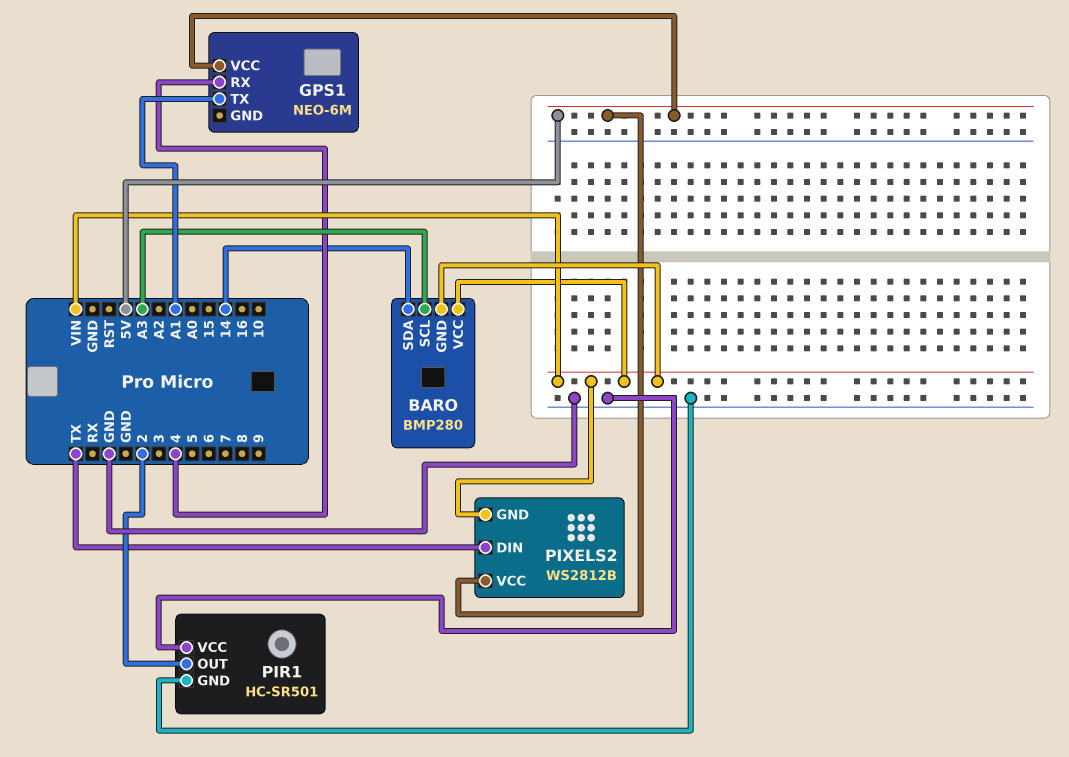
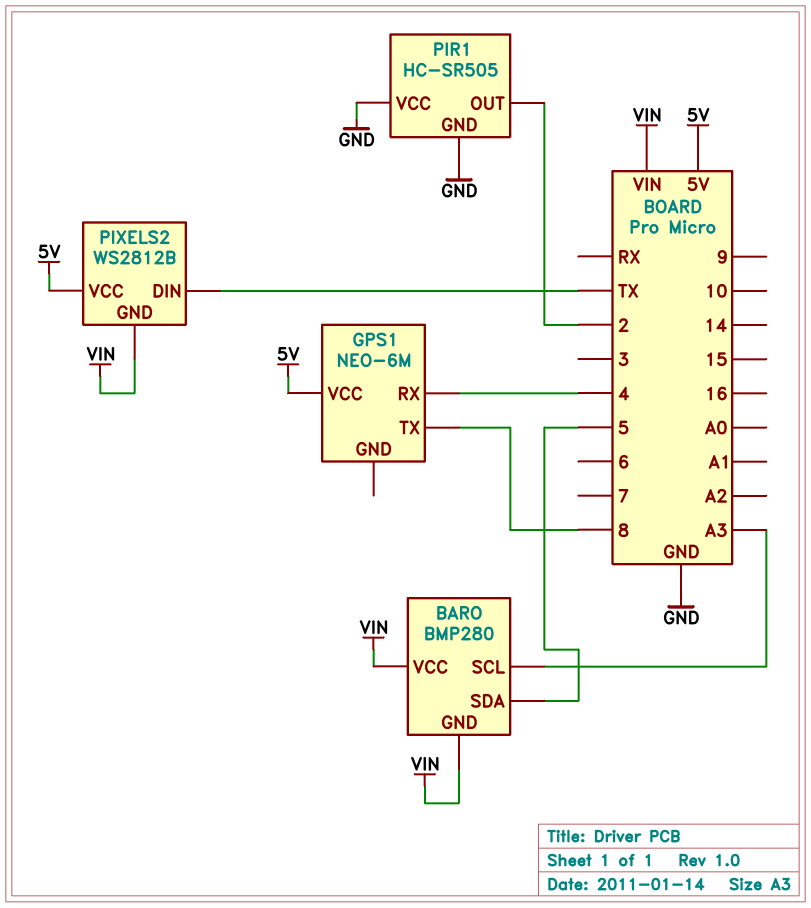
BARO pin SDA: 14 -> 5
GPS1 pin TX: A1 -> 8
PIR1: HC-SR501 -> HC-SR505

